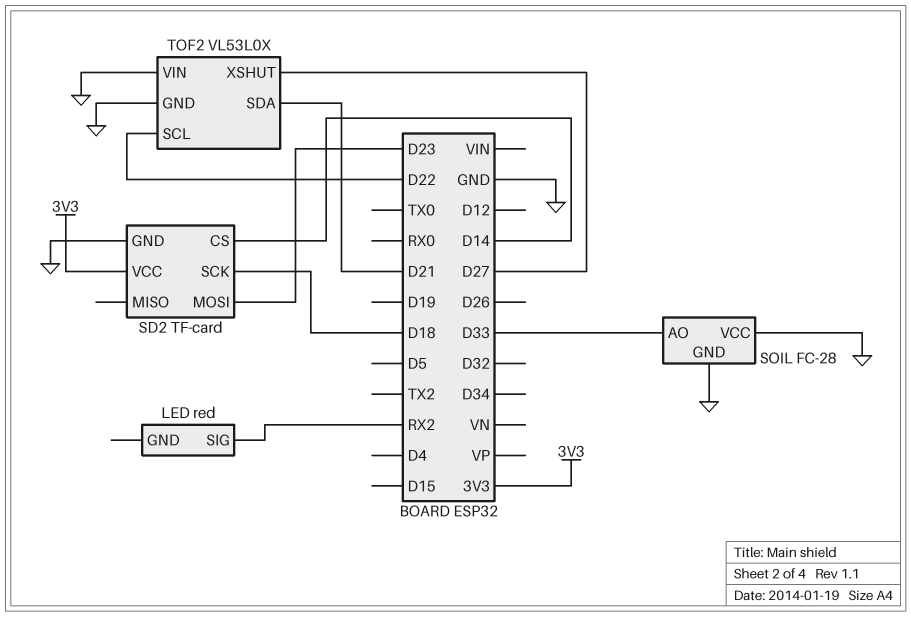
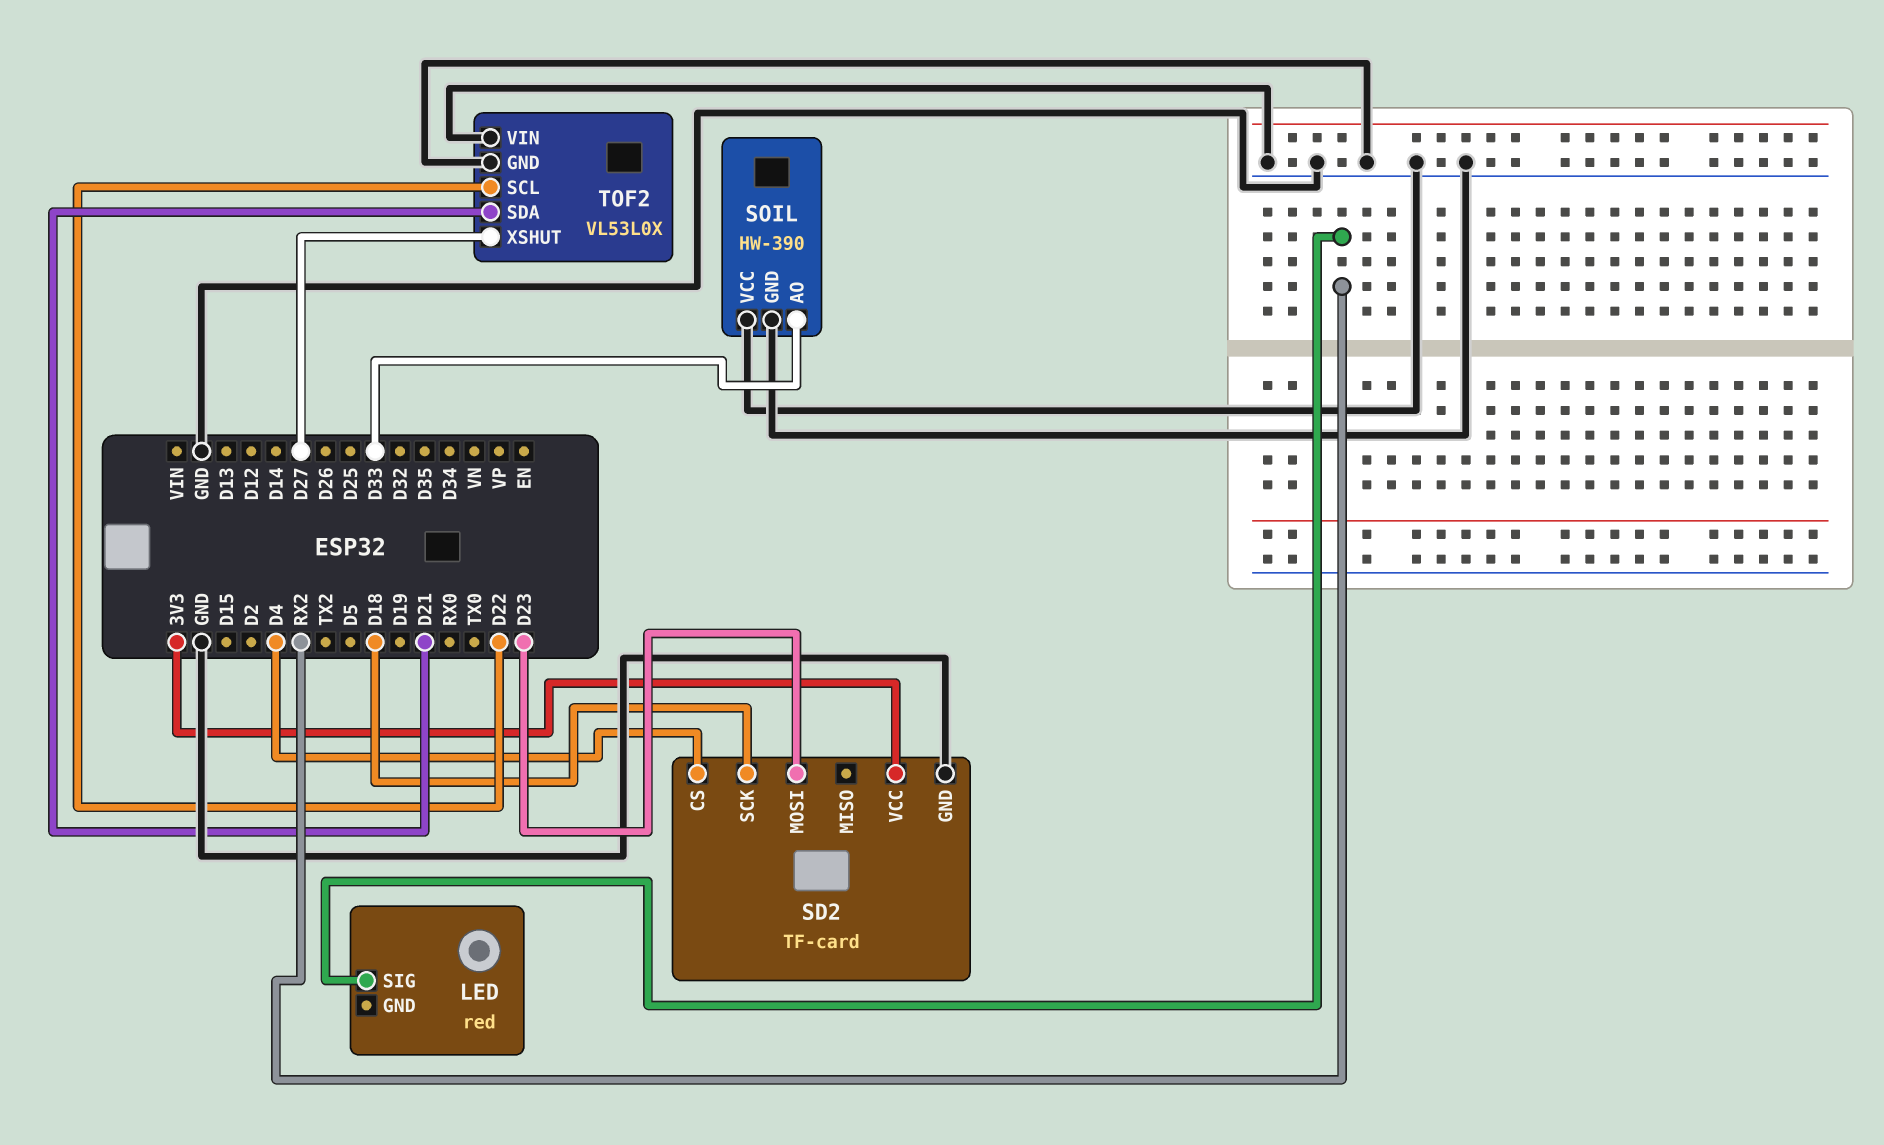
SD2 pin CS: D14 -> D4
SOIL: FC-28 -> HW-390

